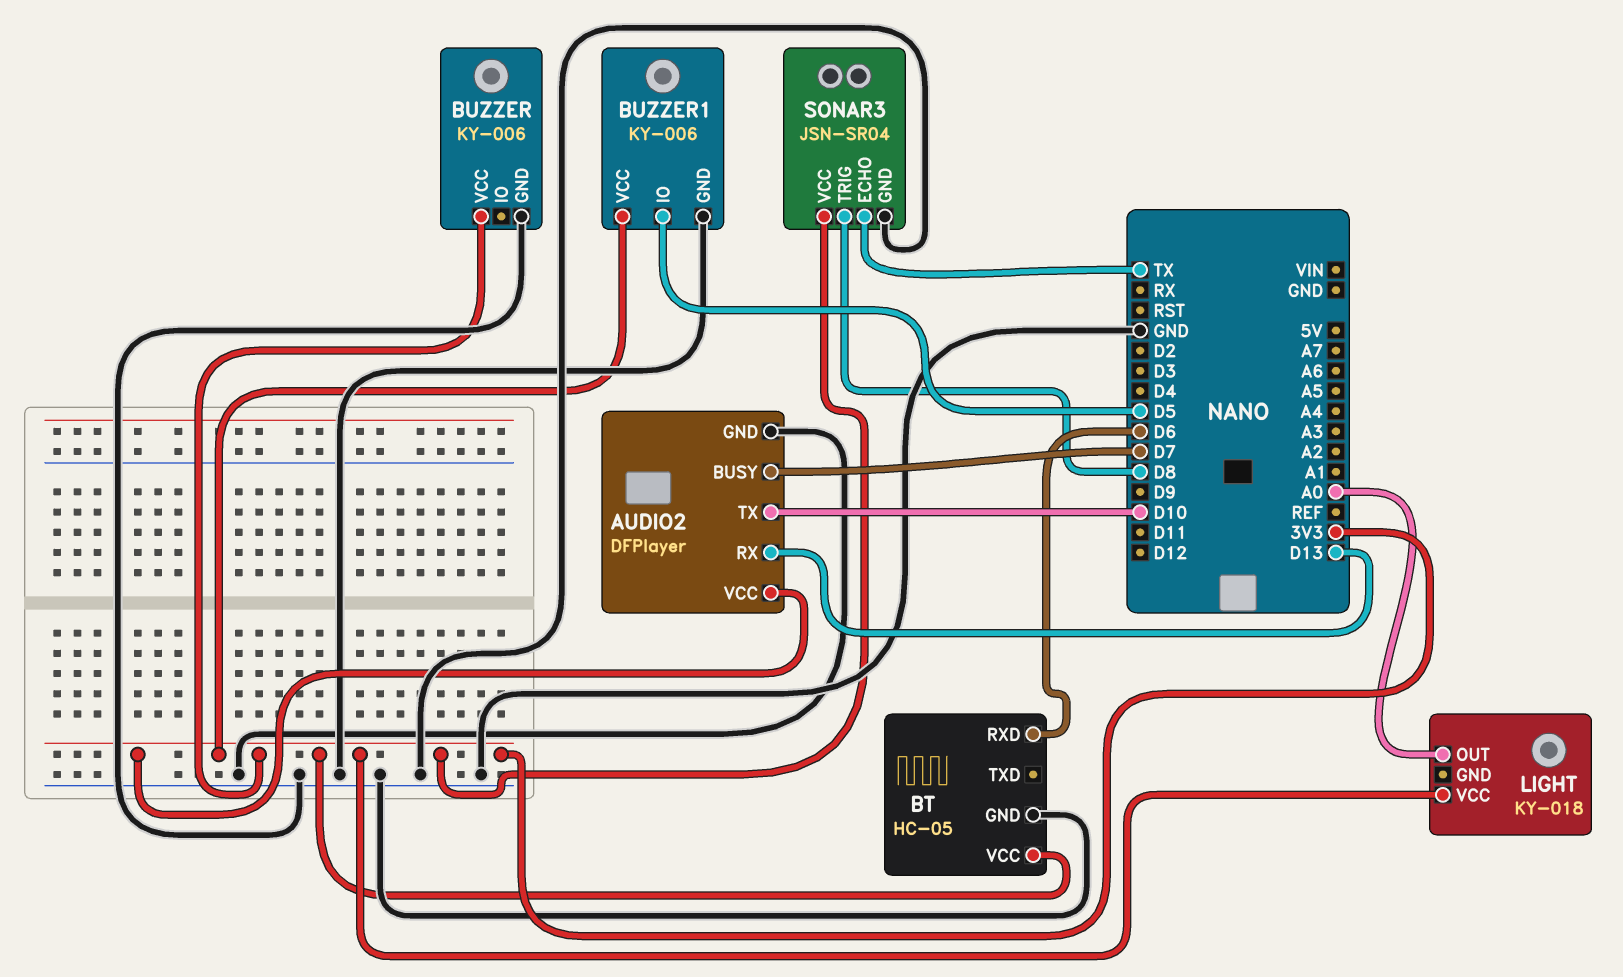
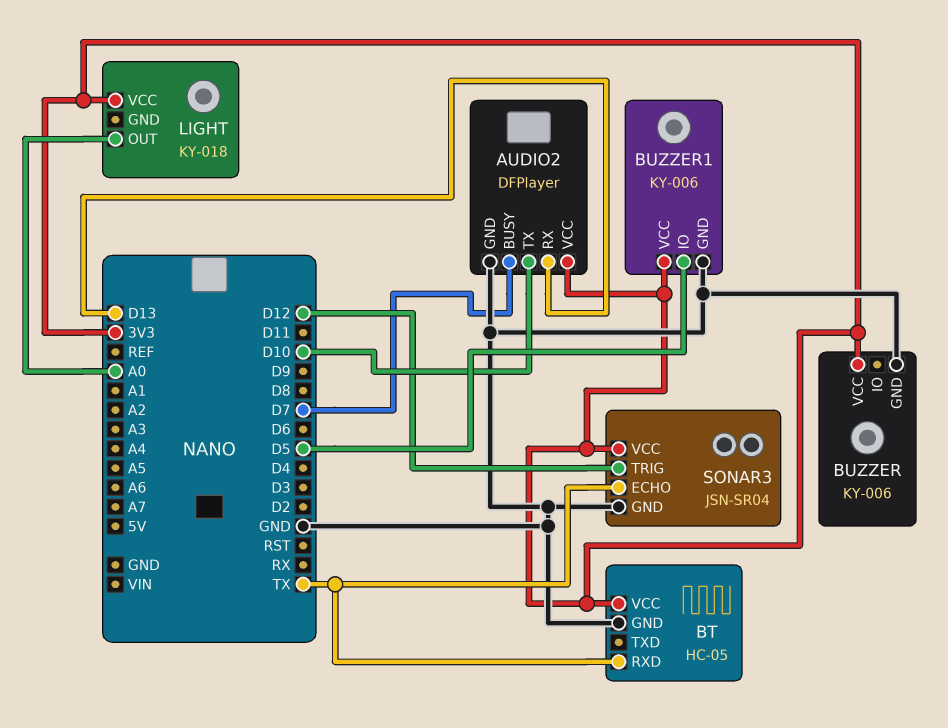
BT pin RXD: D6 -> TX
SONAR3 pin TRIG: D8 -> D12

